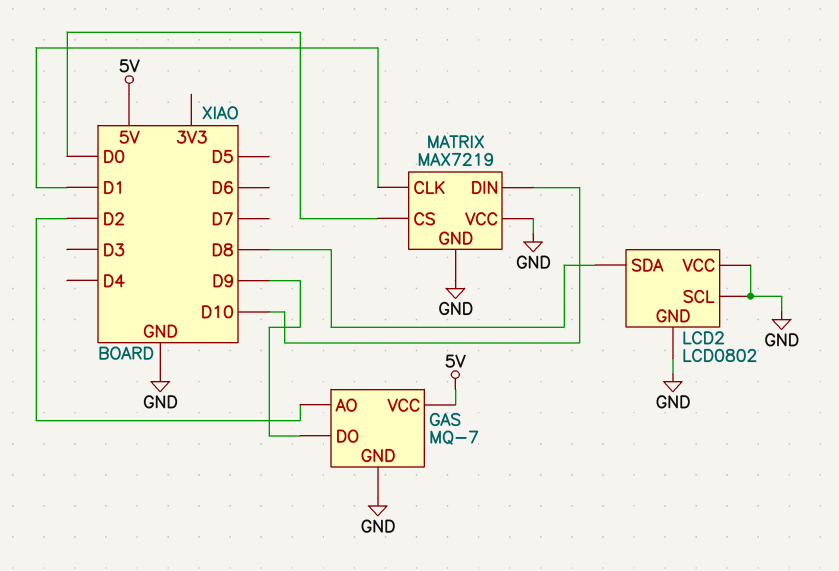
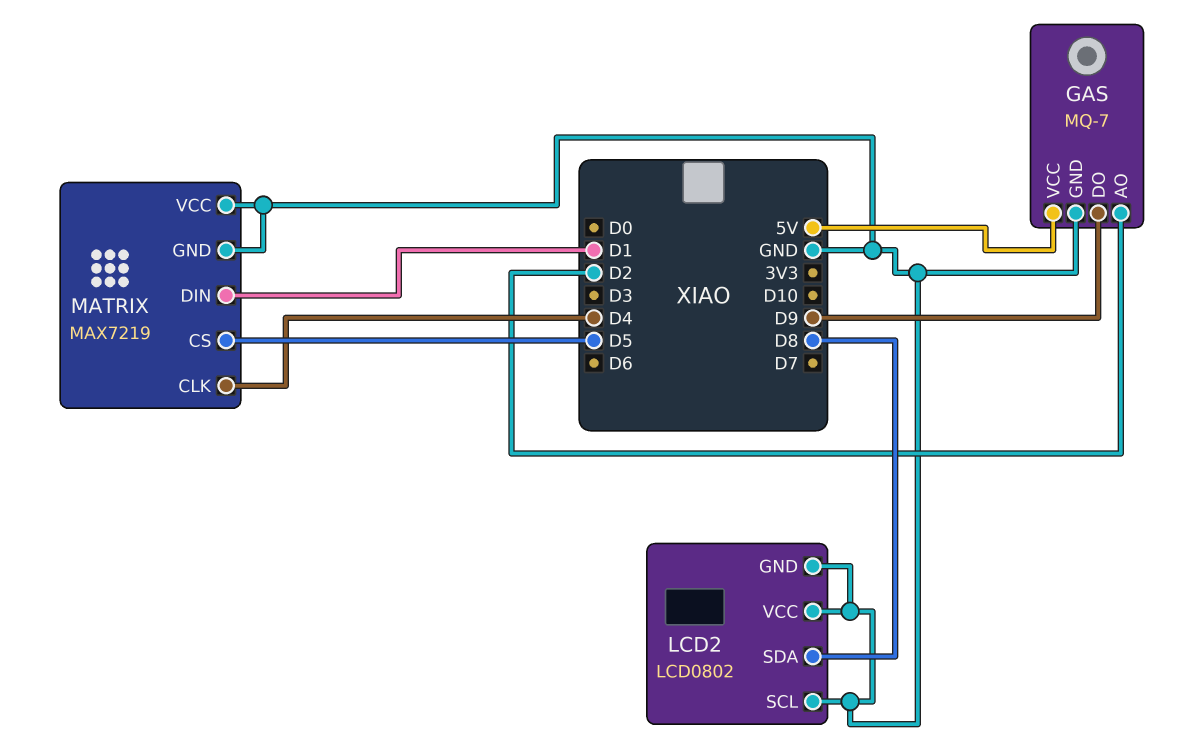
MATRIX pin CLK: D1 -> D4
MATRIX pin CS: D0 -> D5
MATRIX pin DIN: D10 -> D1

